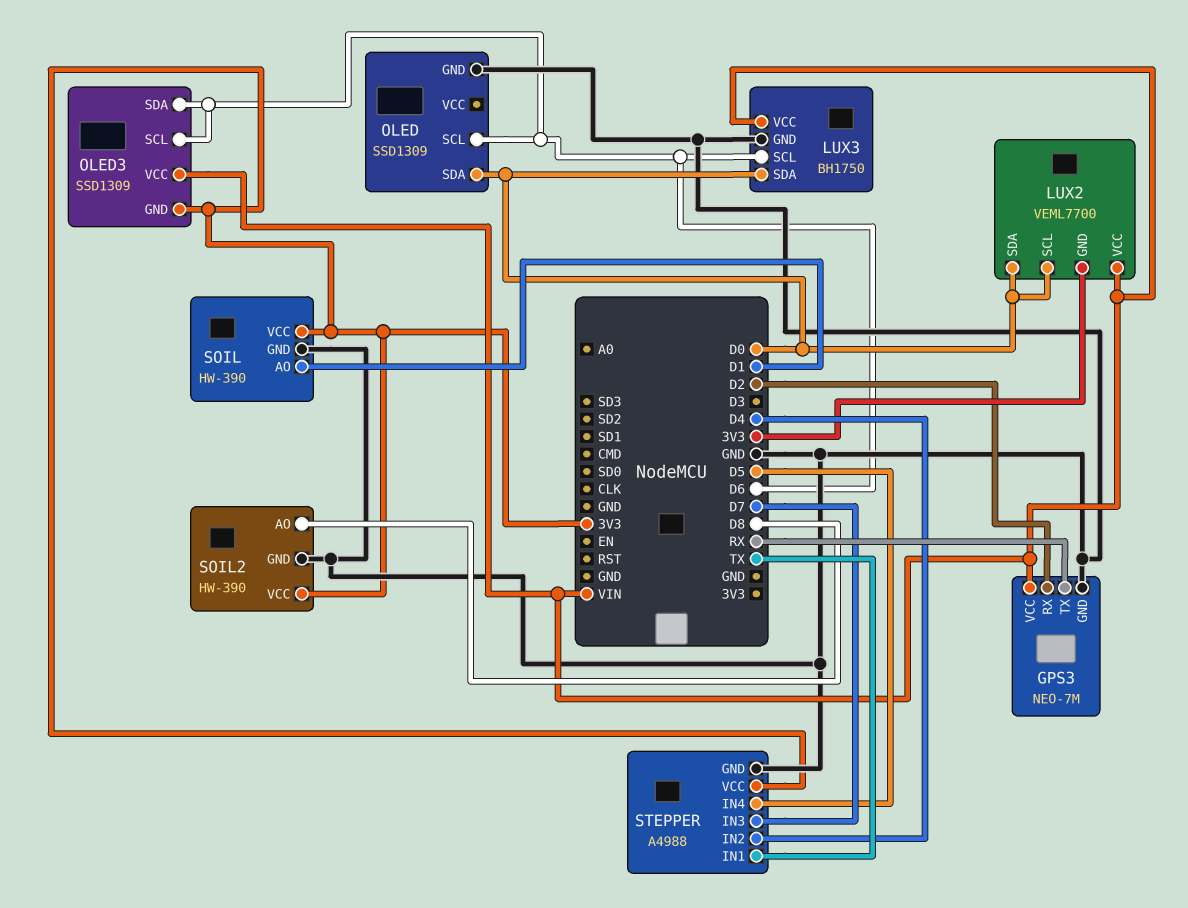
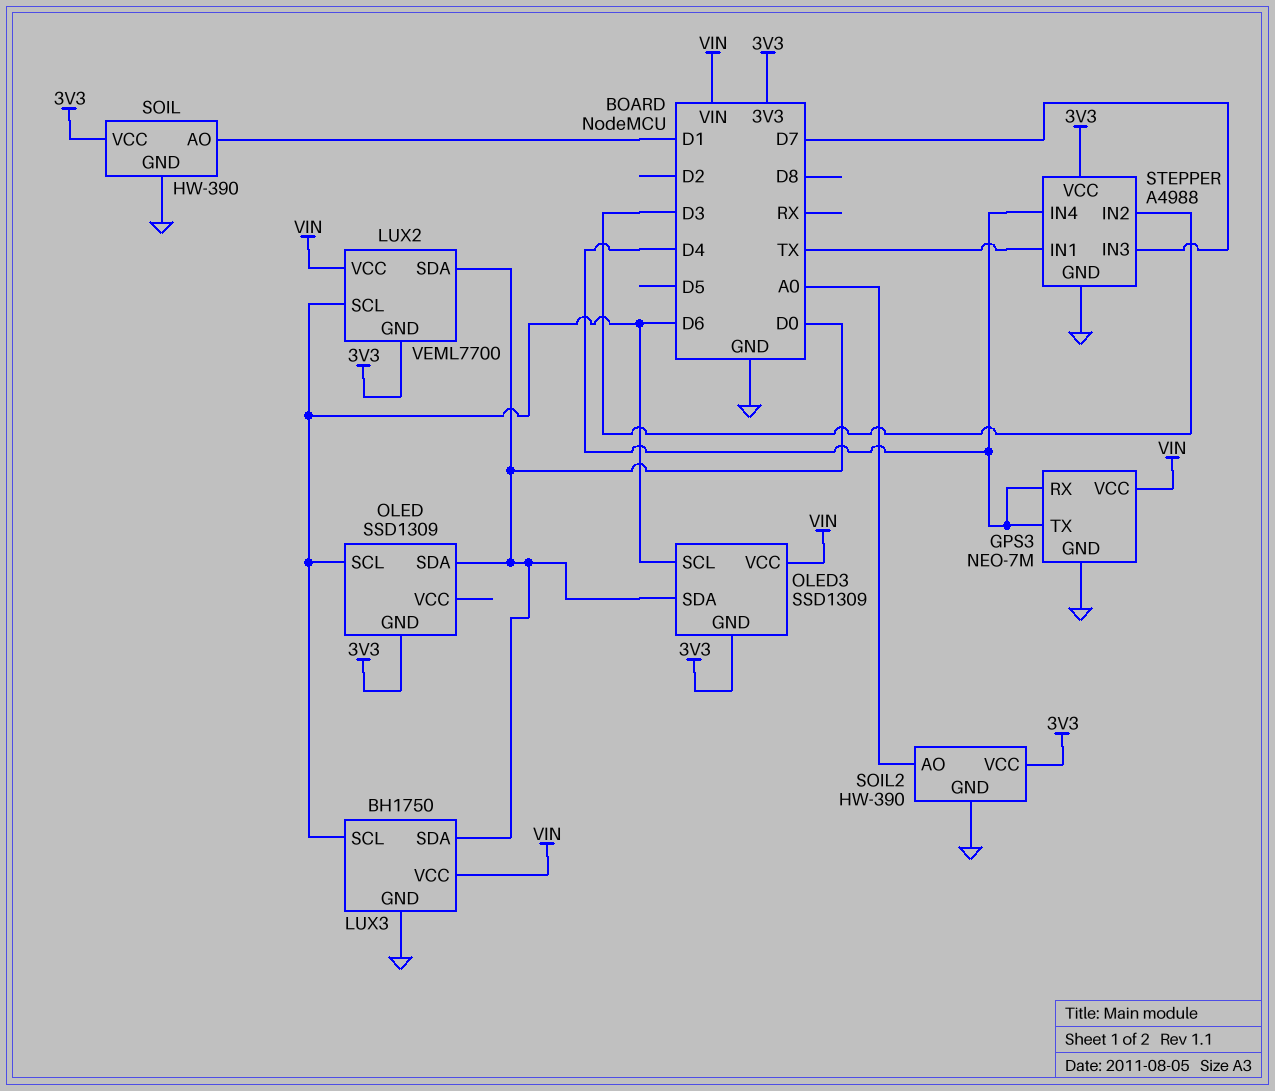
GPS3 pin RX: D2 -> D4
GPS3 pin TX: RX -> D4
LUX2 pin SCL: D0 -> D6
OLED pin GND: GND -> 3V3
OLED3 pin SDA: D6 -> D0
SOIL2 pin AO: D8 -> A0
STEPPER pin IN2: D4 -> D3
STEPPER pin IN4: D5 -> D4

